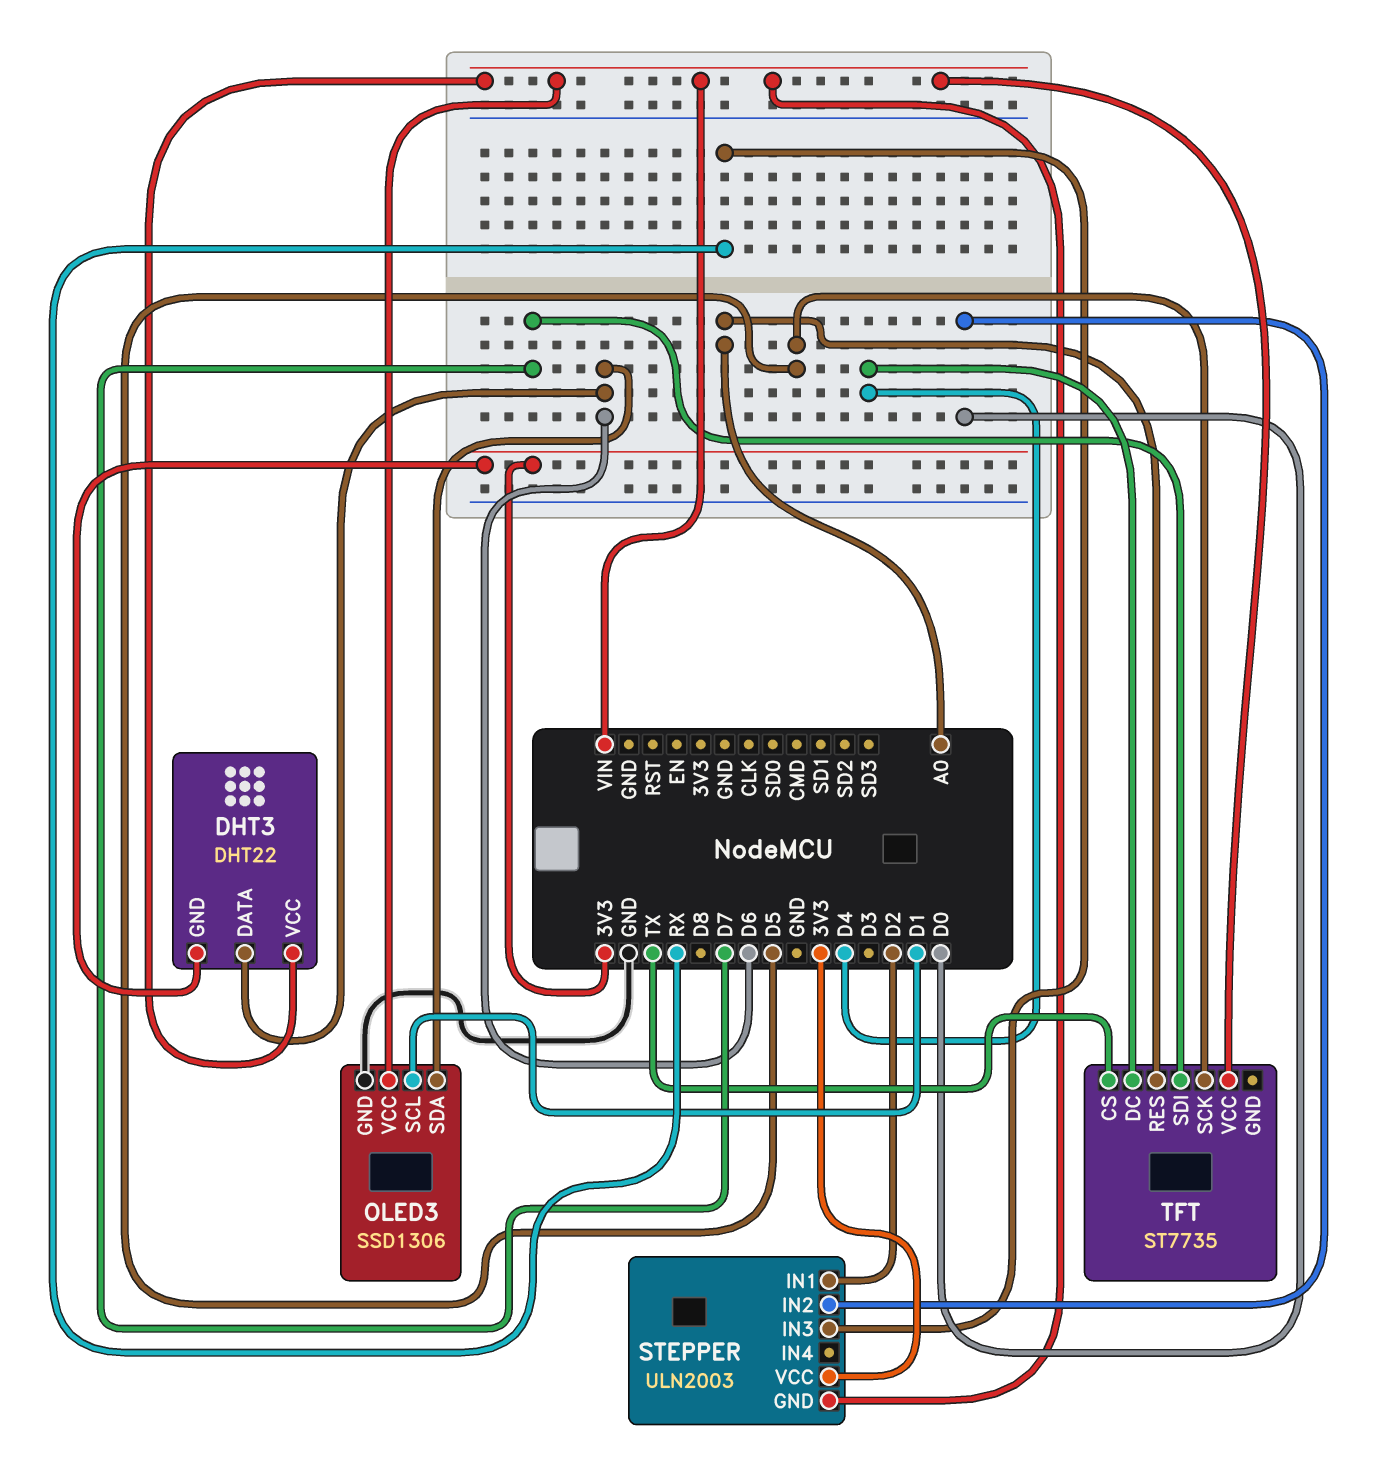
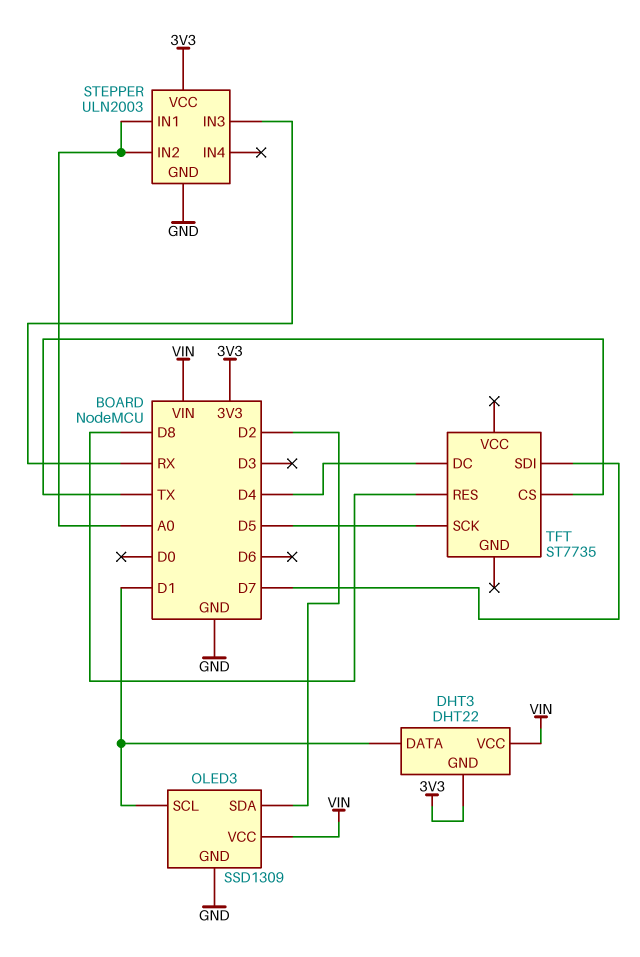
DHT3 pin DATA: D6 -> D1
OLED3: SSD1306 -> SSD1309
OLED3 pin SDA: D6 -> D2
STEPPER pin GND: VIN -> GND
STEPPER pin IN1: D2 -> A0
STEPPER pin IN2: D0 -> A0
TFT pin RES: A0 -> D8
TFT pin VCC: VIN -> none

